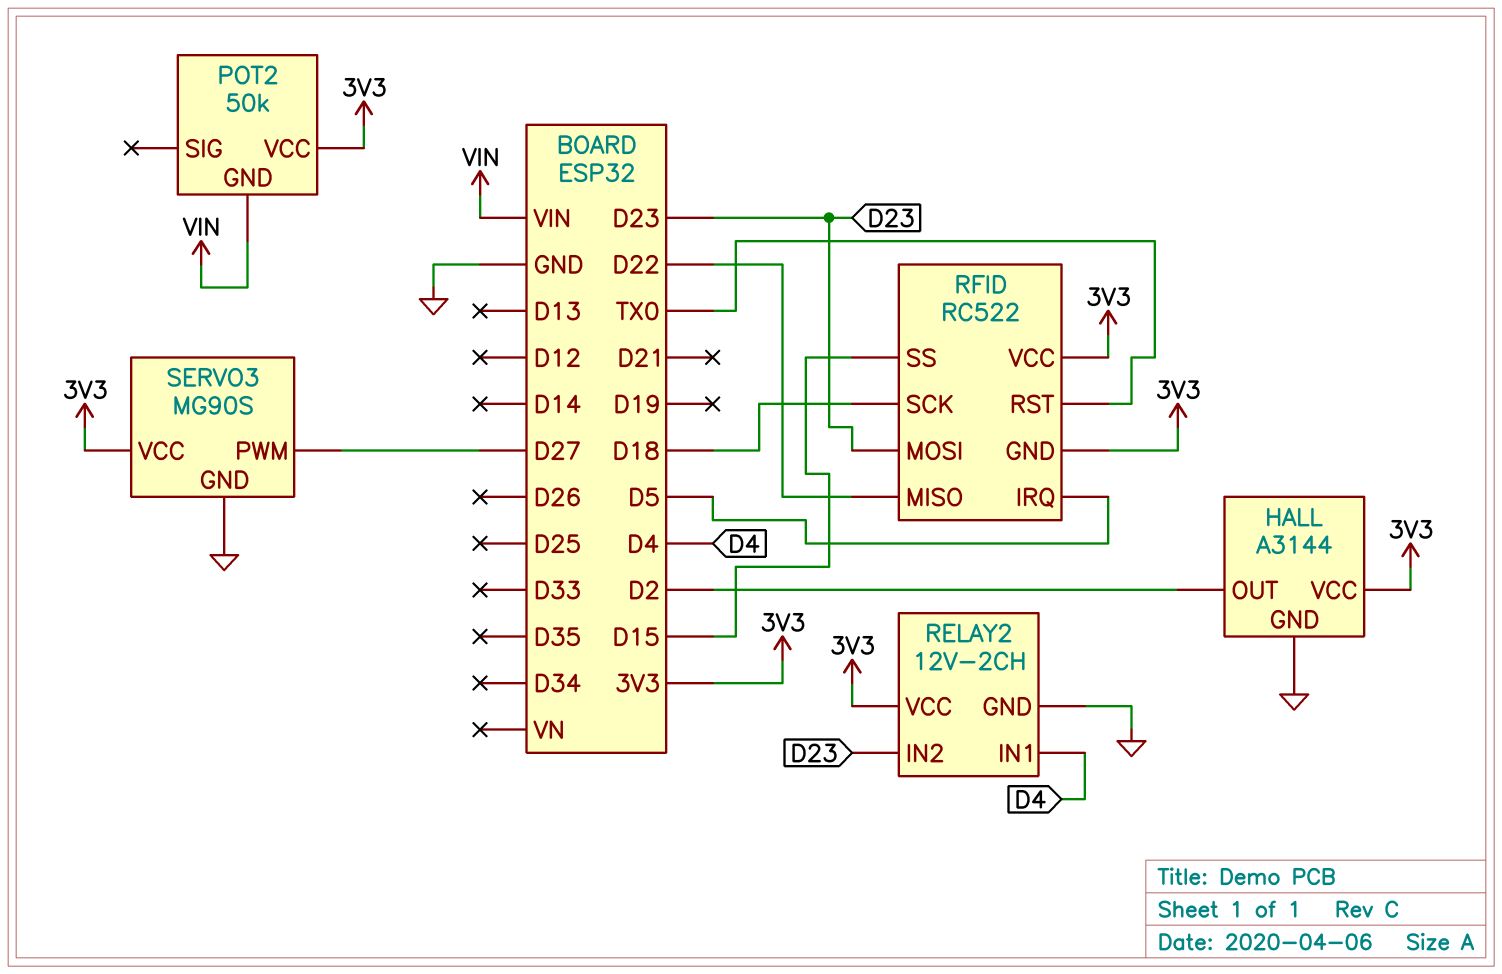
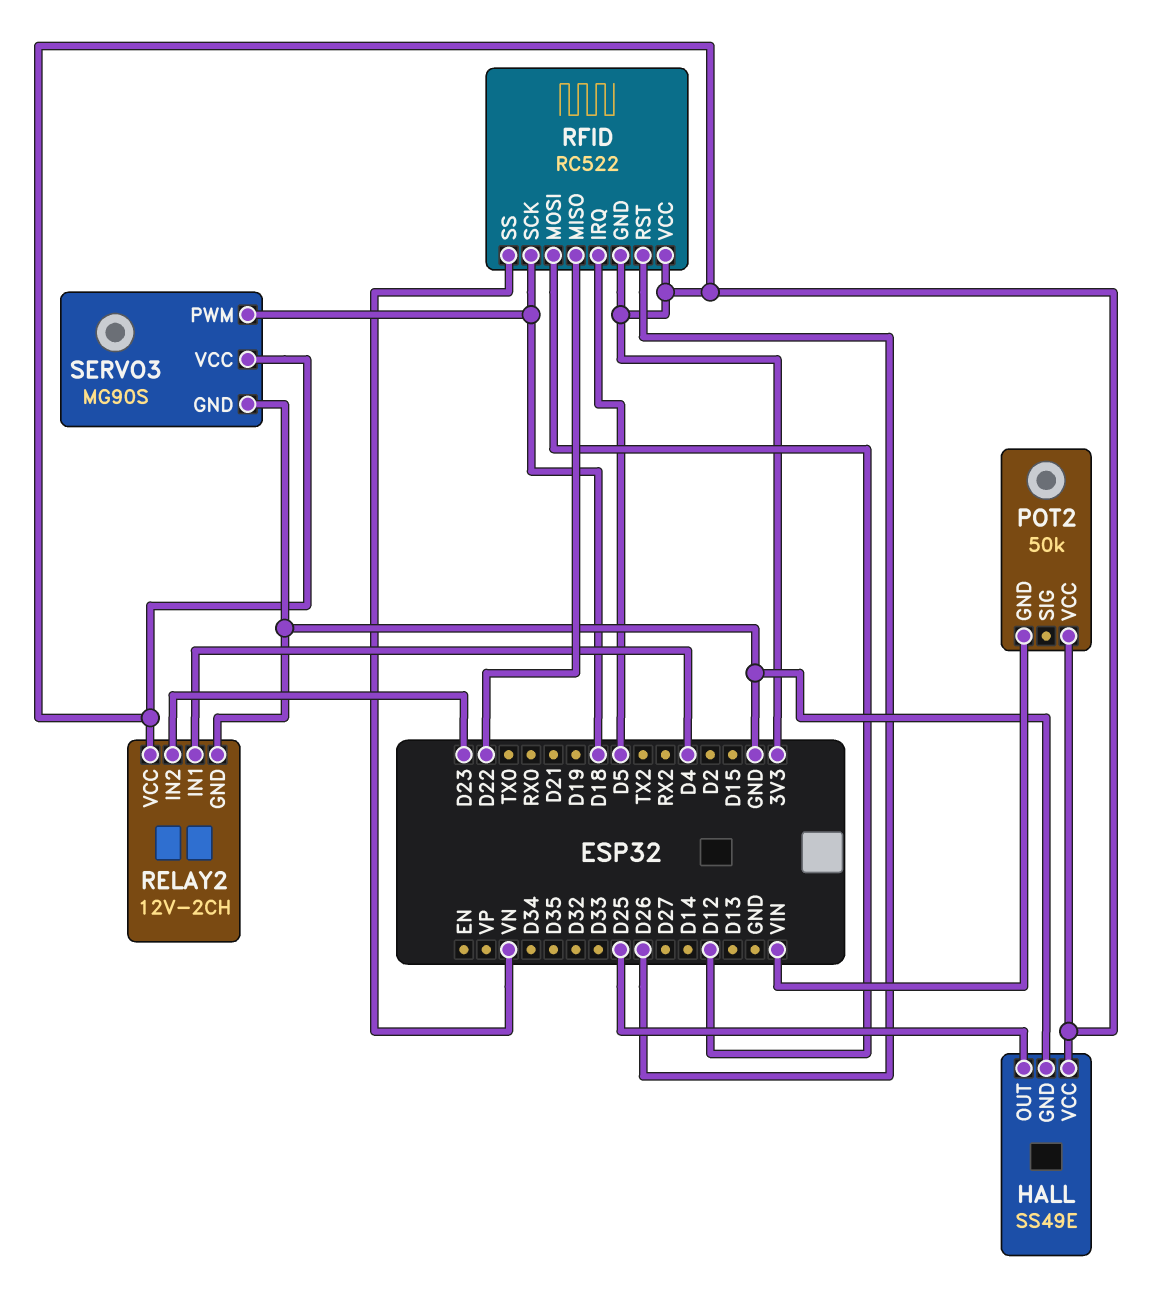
HALL: A3144 -> SS49E
HALL pin OUT: D2 -> D25
RFID pin MOSI: D23 -> D12
RFID pin RST: TX0 -> D26
RFID pin SS: D15 -> VN
SERVO3 pin PWM: D27 -> D18

